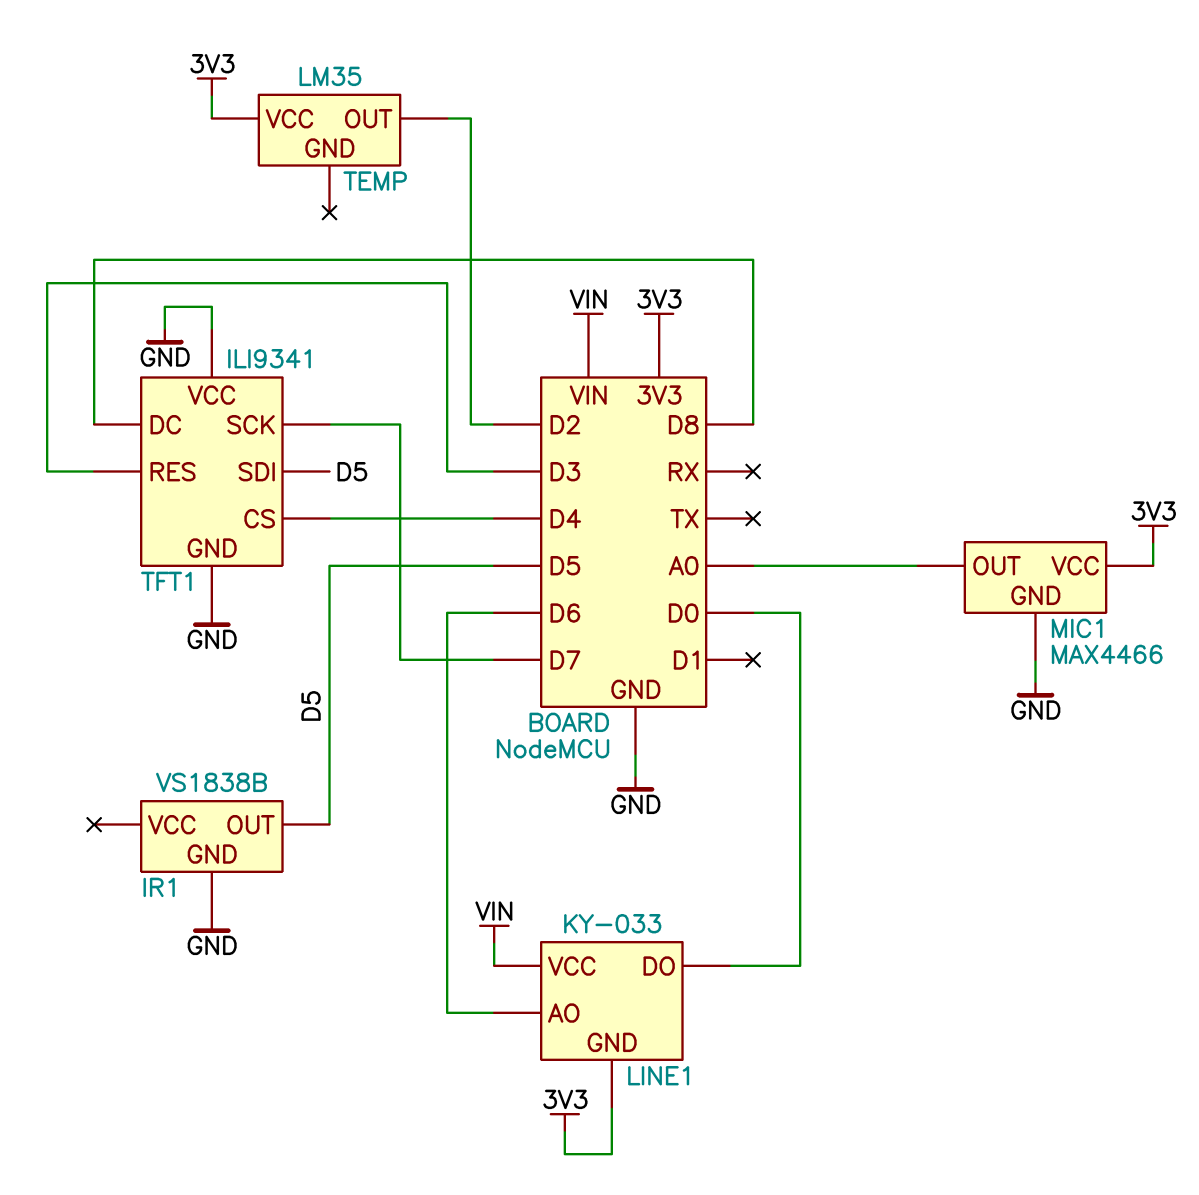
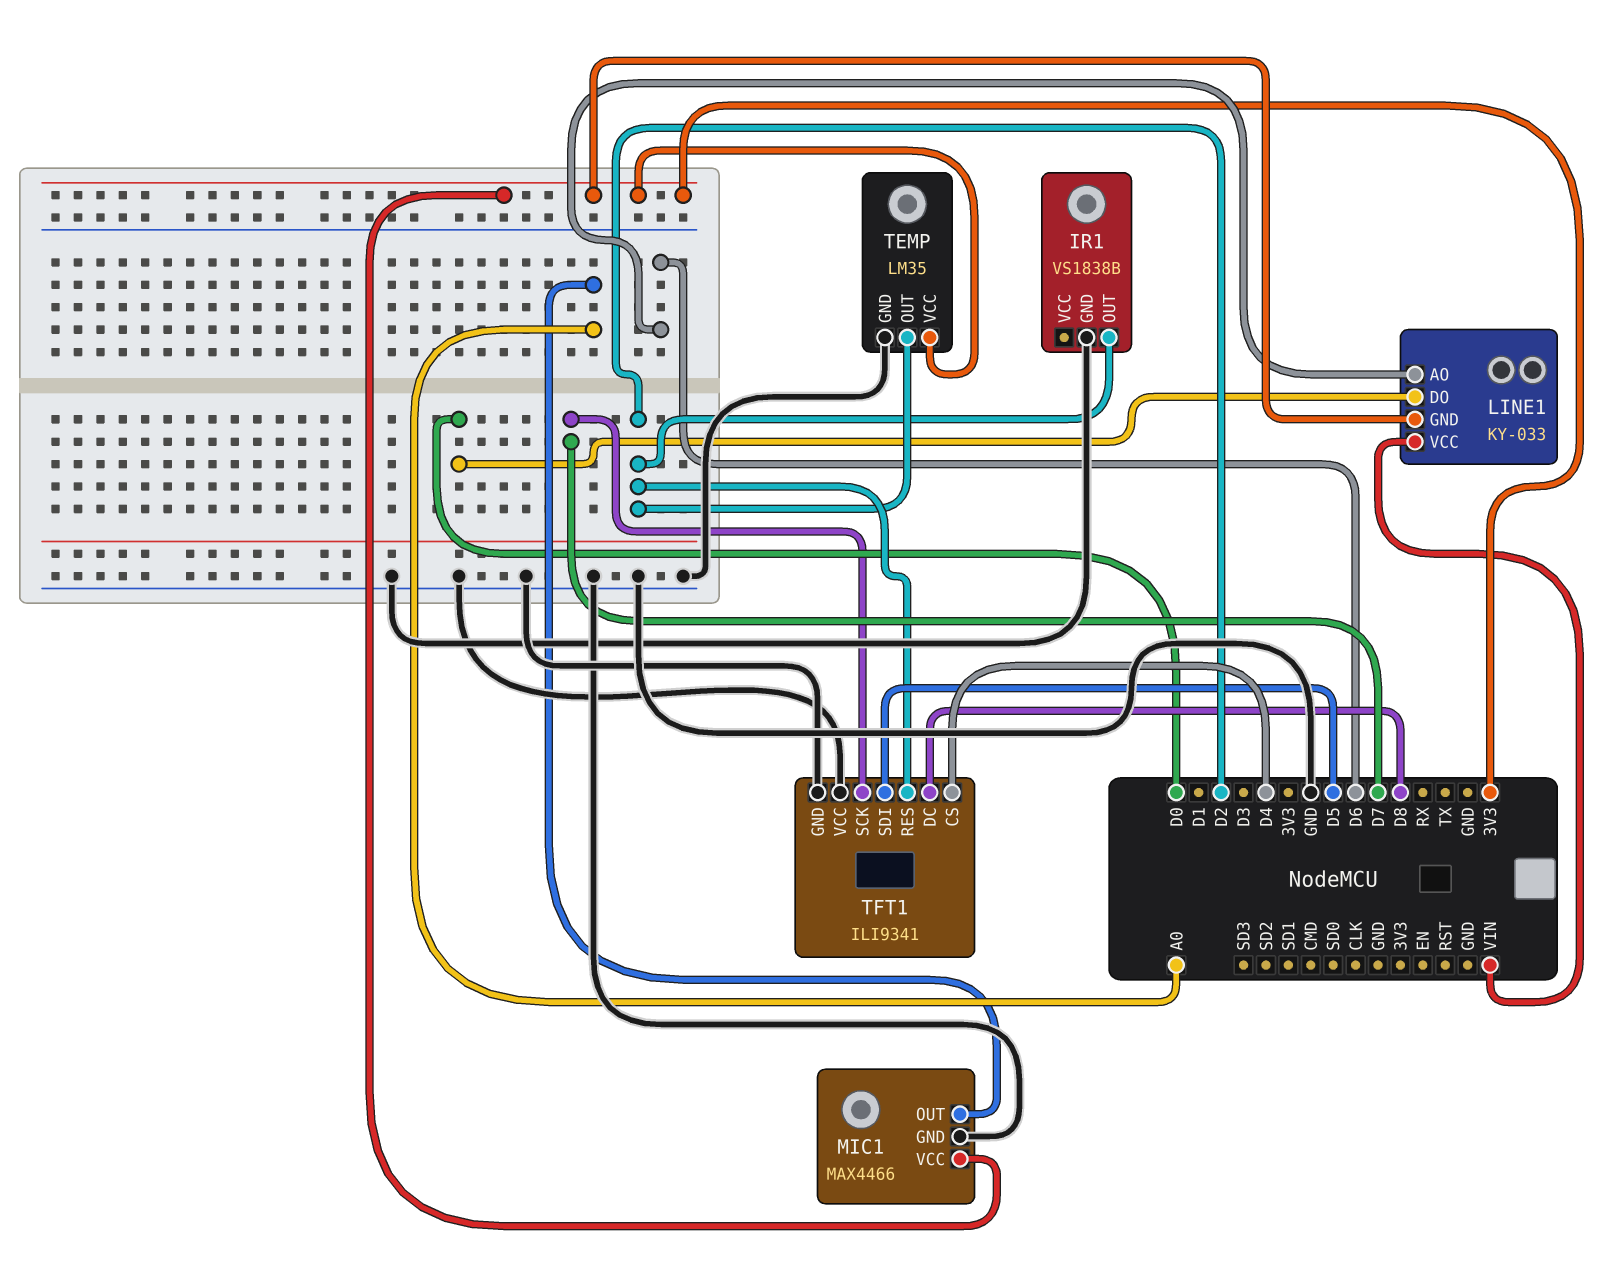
IR1 pin OUT: D5 -> D2
TEMP pin GND: none -> GND
TFT1 pin RES: D3 -> D2

